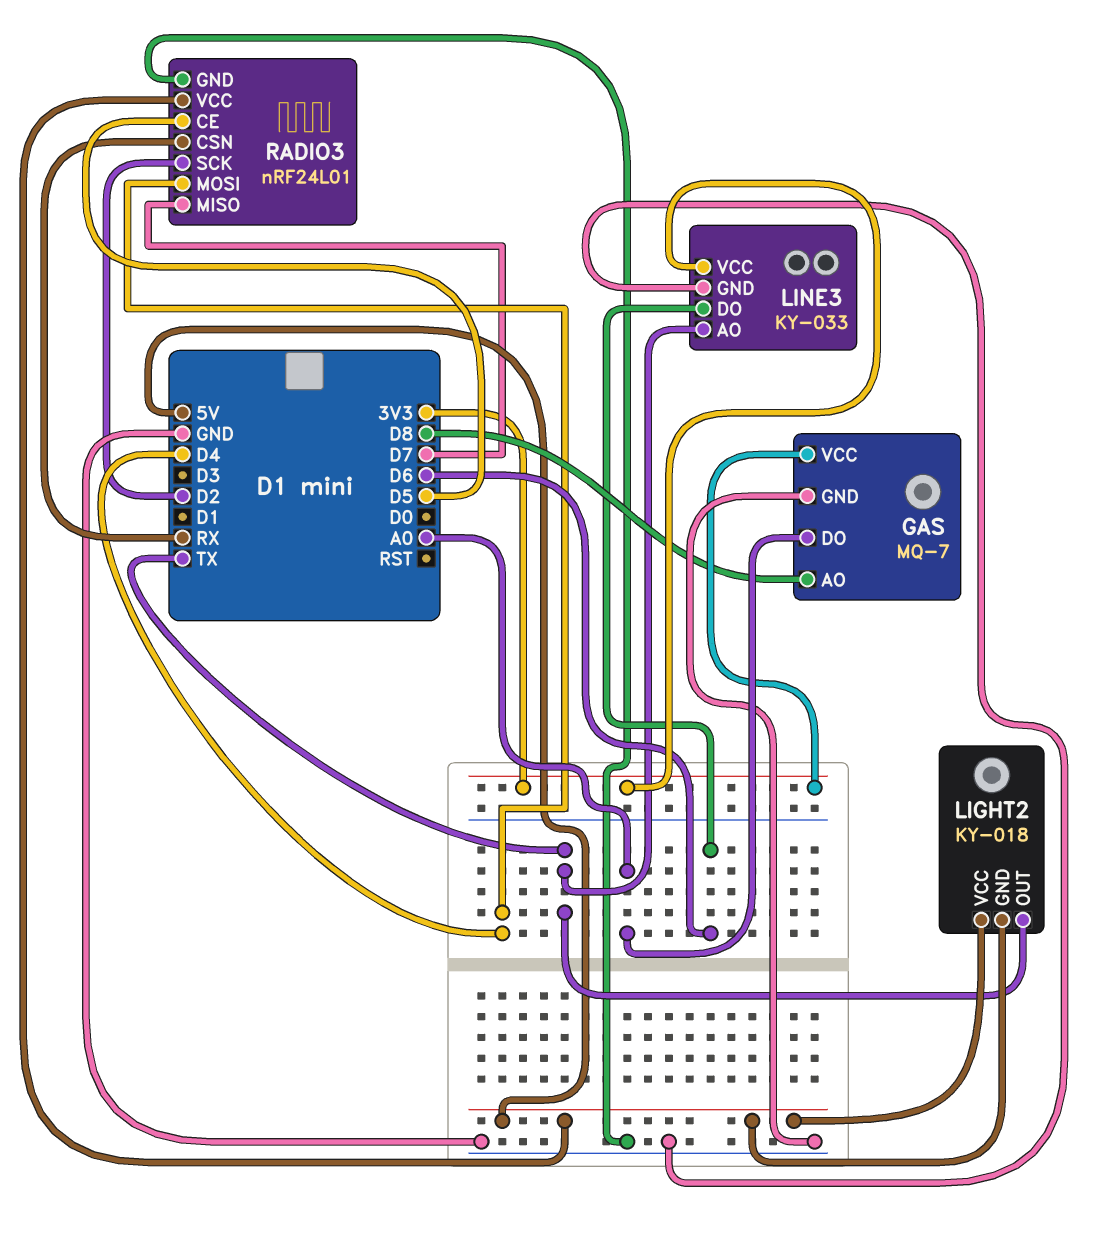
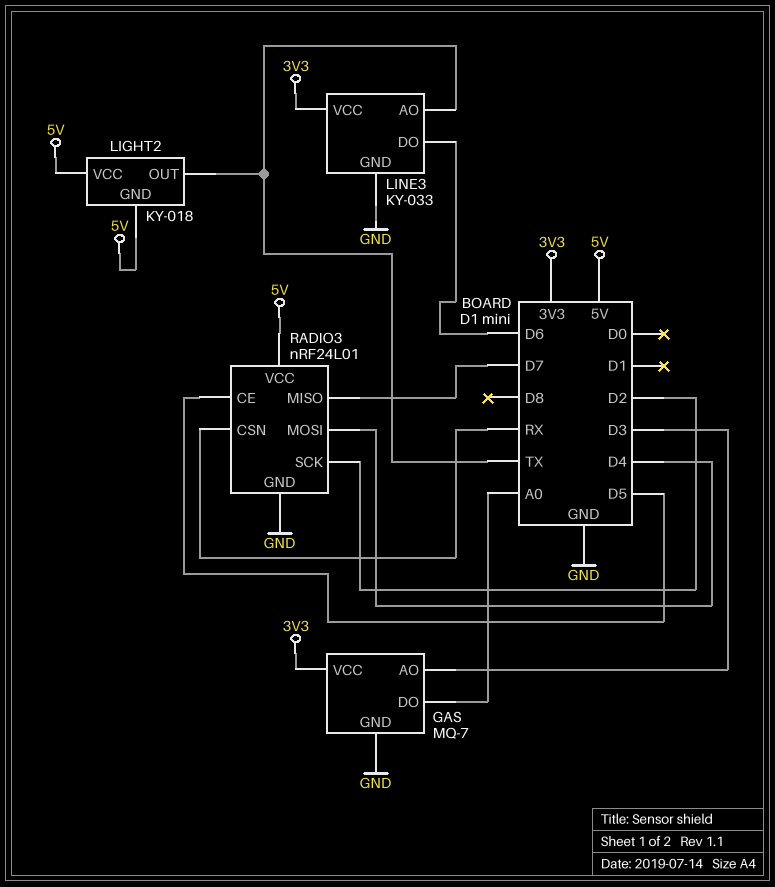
GAS pin AO: D8 -> D3

